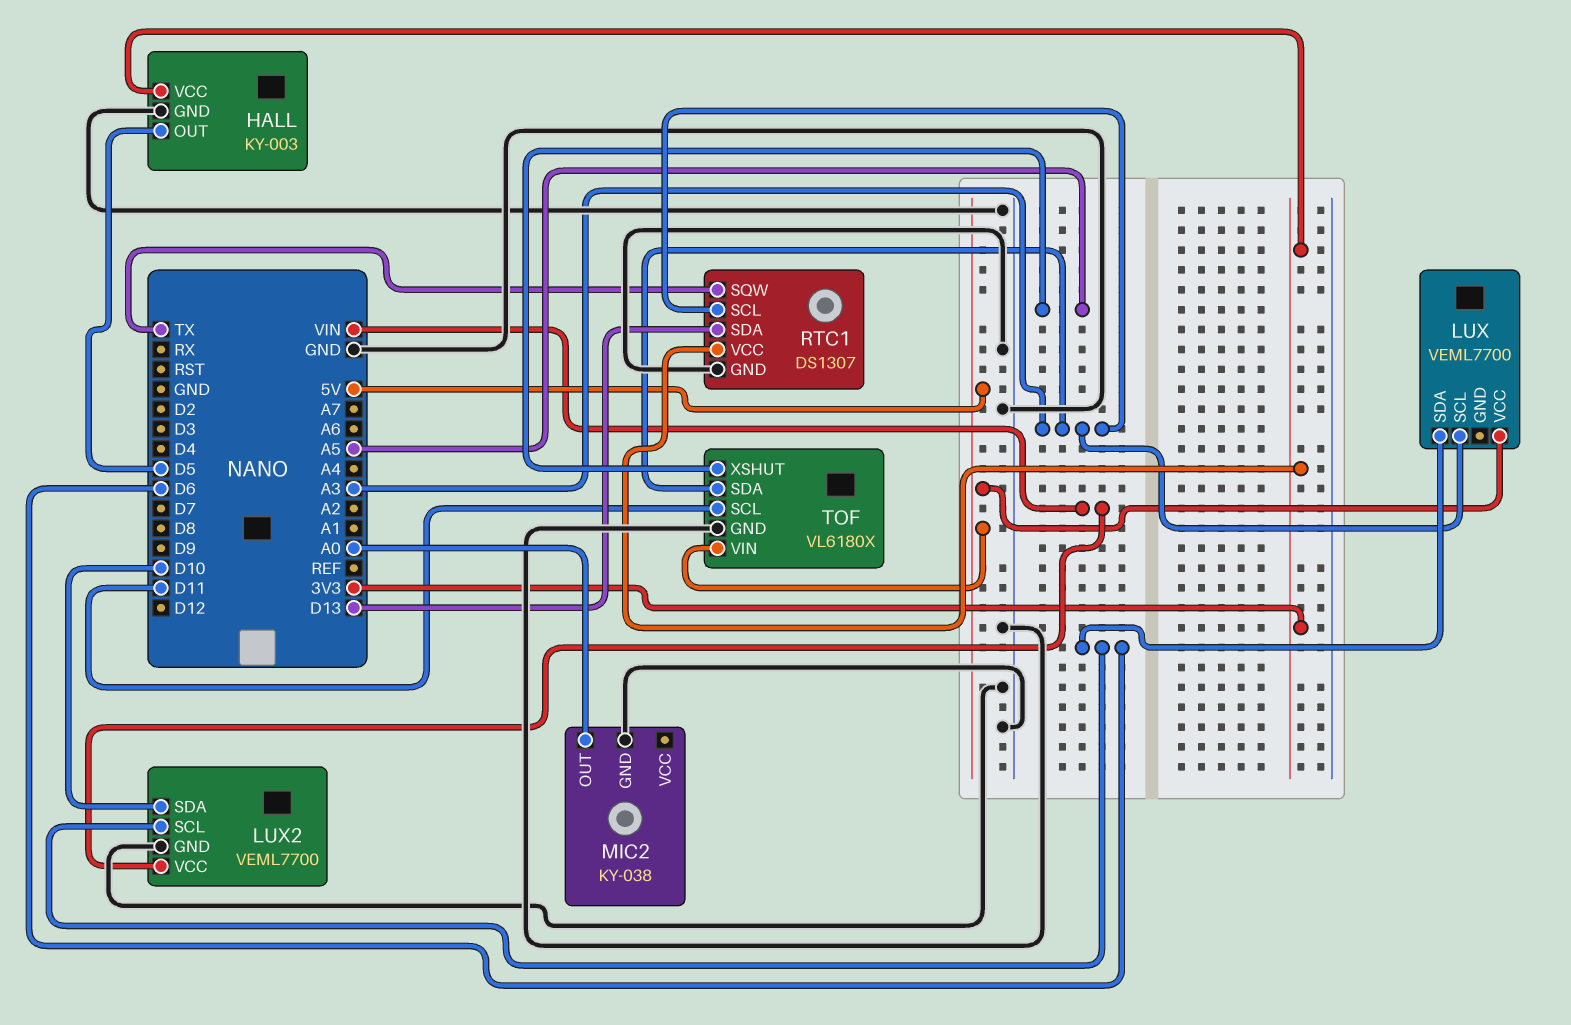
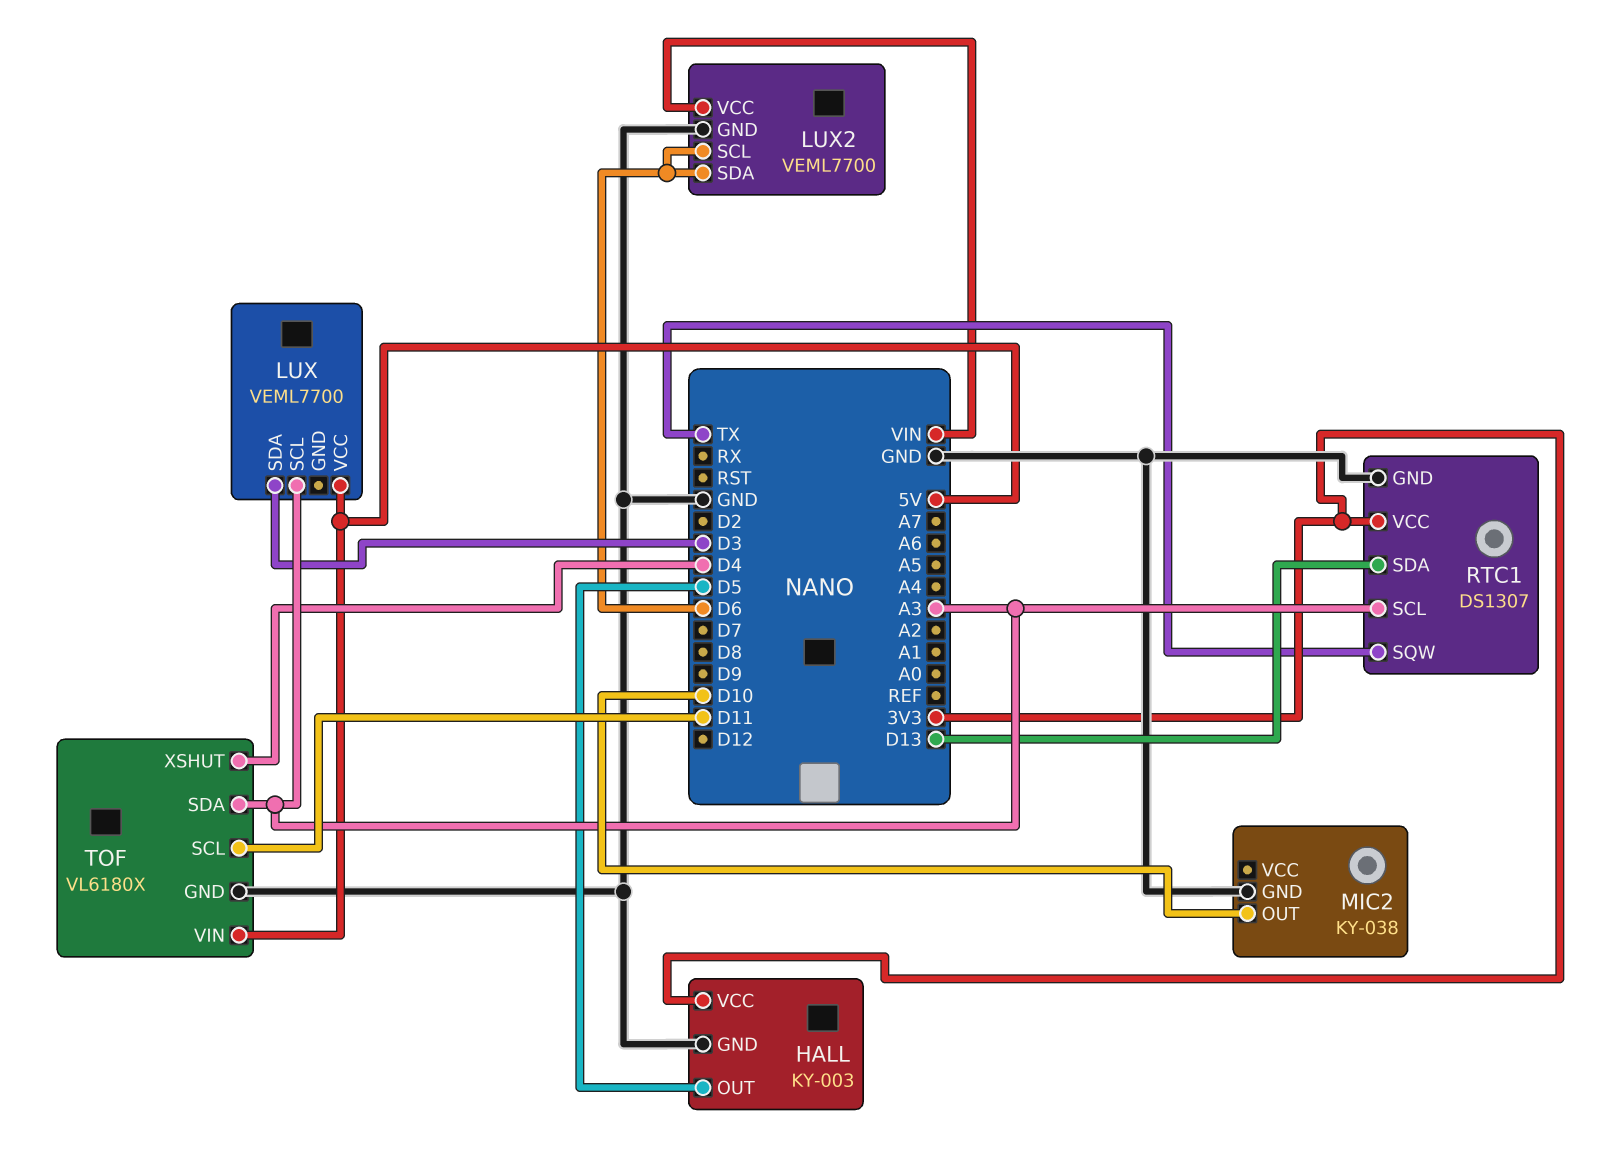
LUX pin SDA: D6 -> D3
LUX2 pin SDA: D10 -> D6
MIC2 pin OUT: A0 -> D10
TOF pin XSHUT: A5 -> D4

